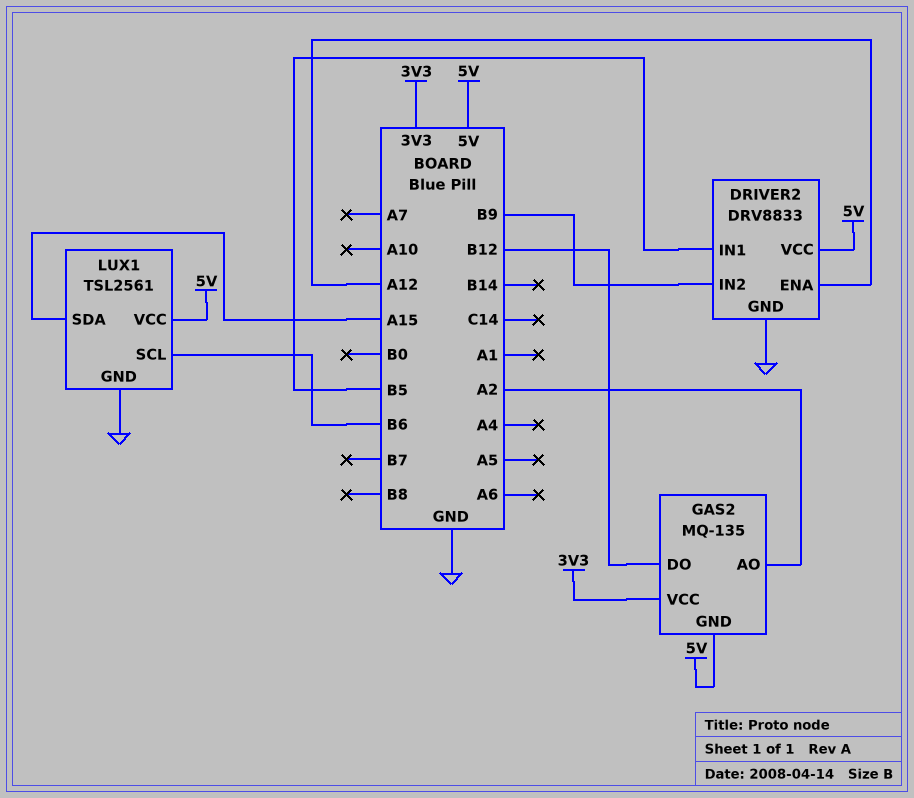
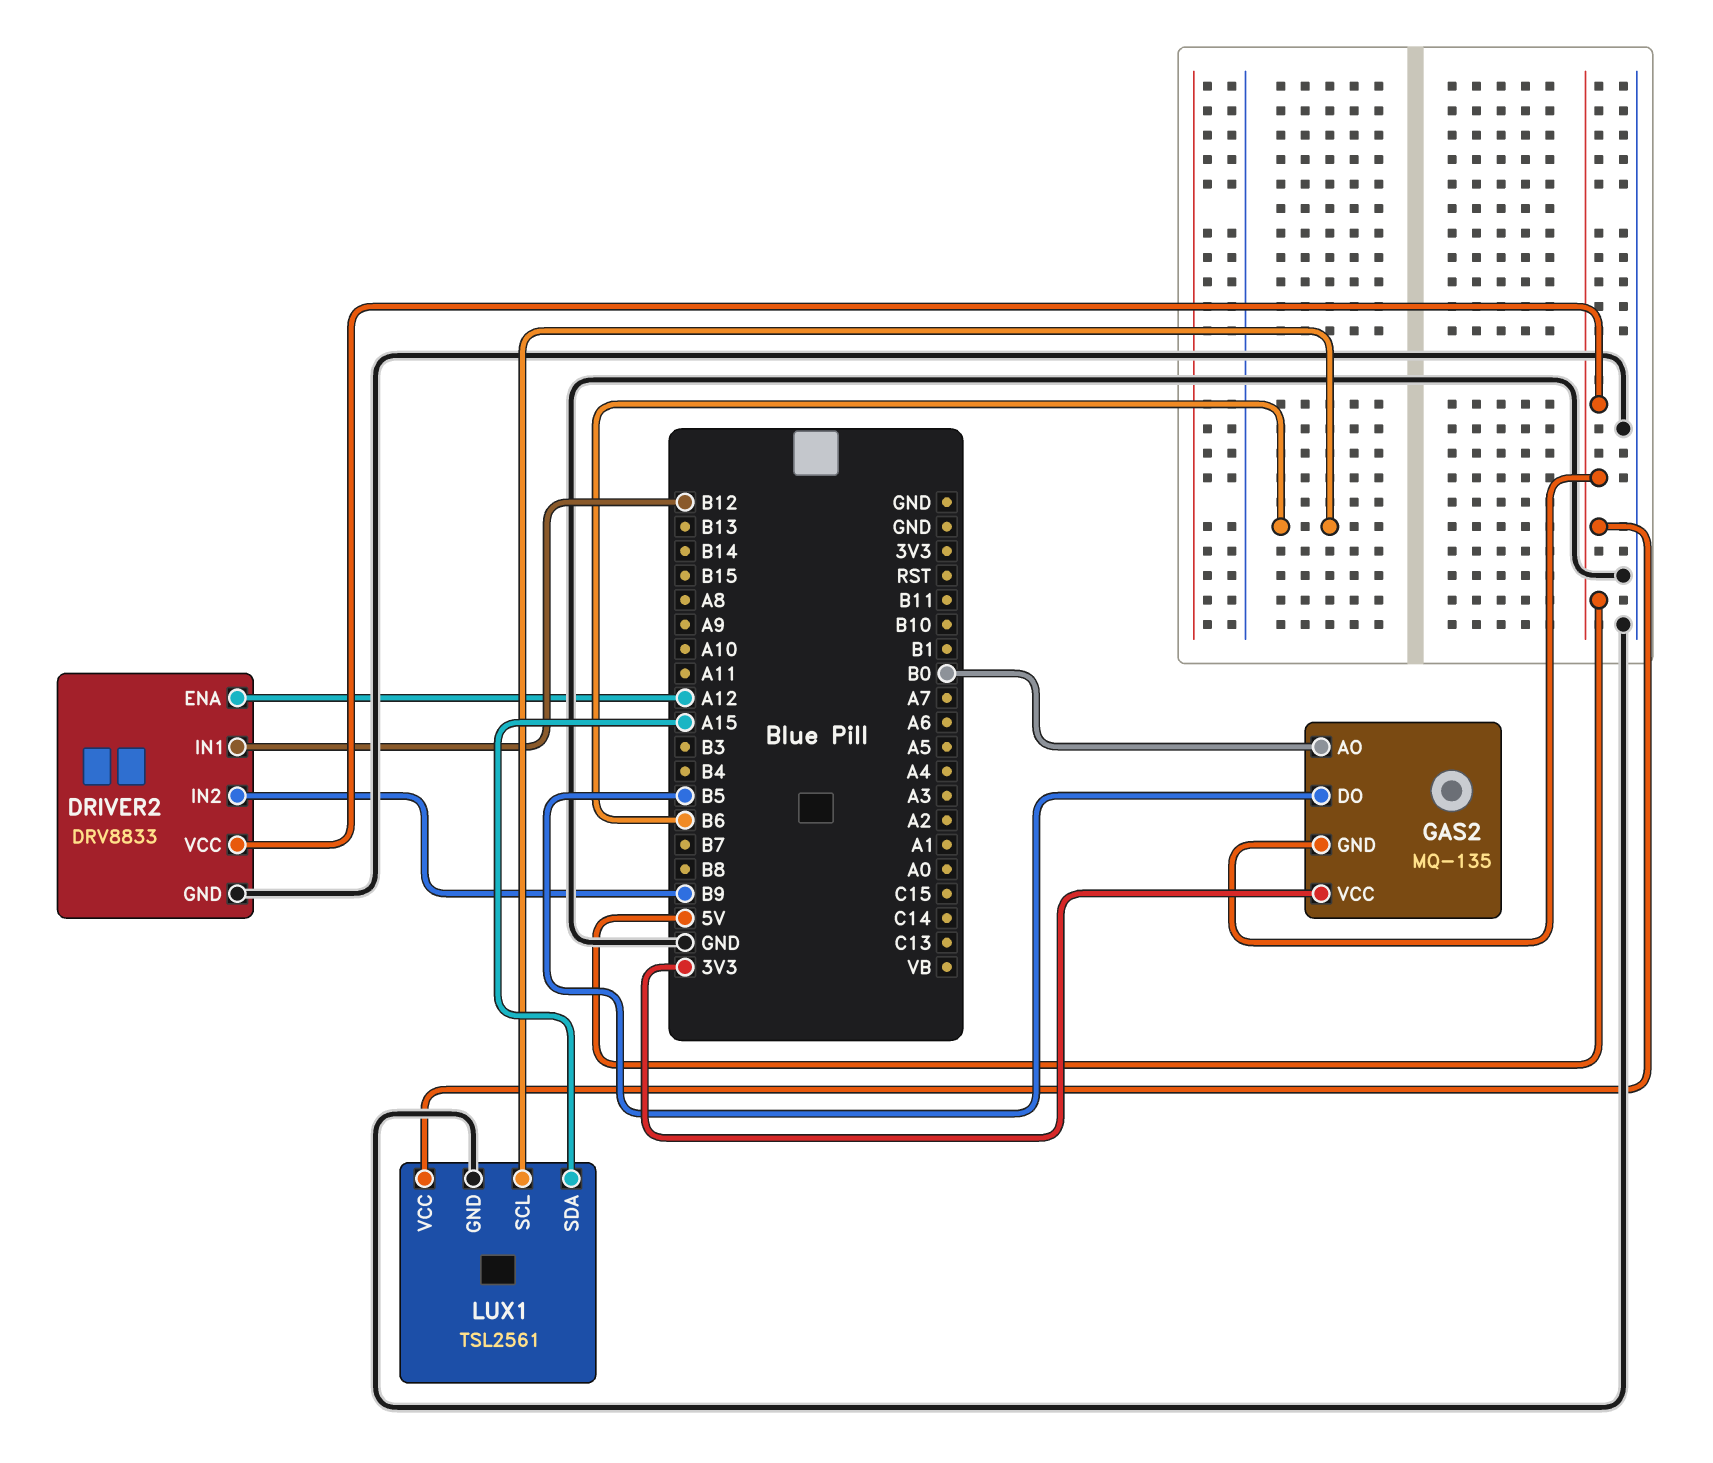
DRIVER2 pin IN1: B5 -> B12
GAS2 pin AO: A2 -> B0
GAS2 pin DO: B12 -> B5

